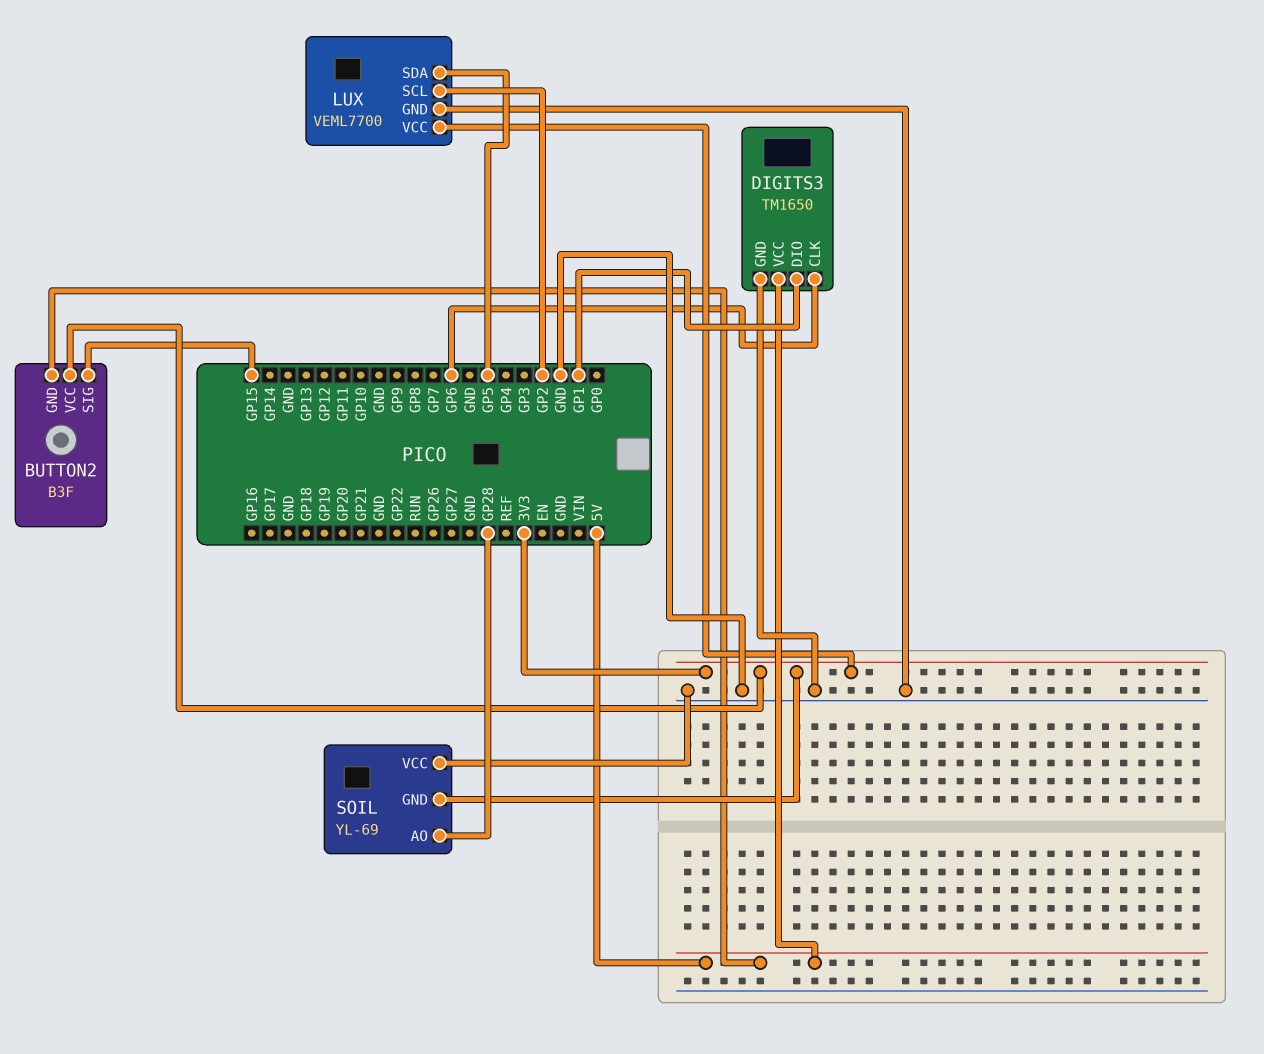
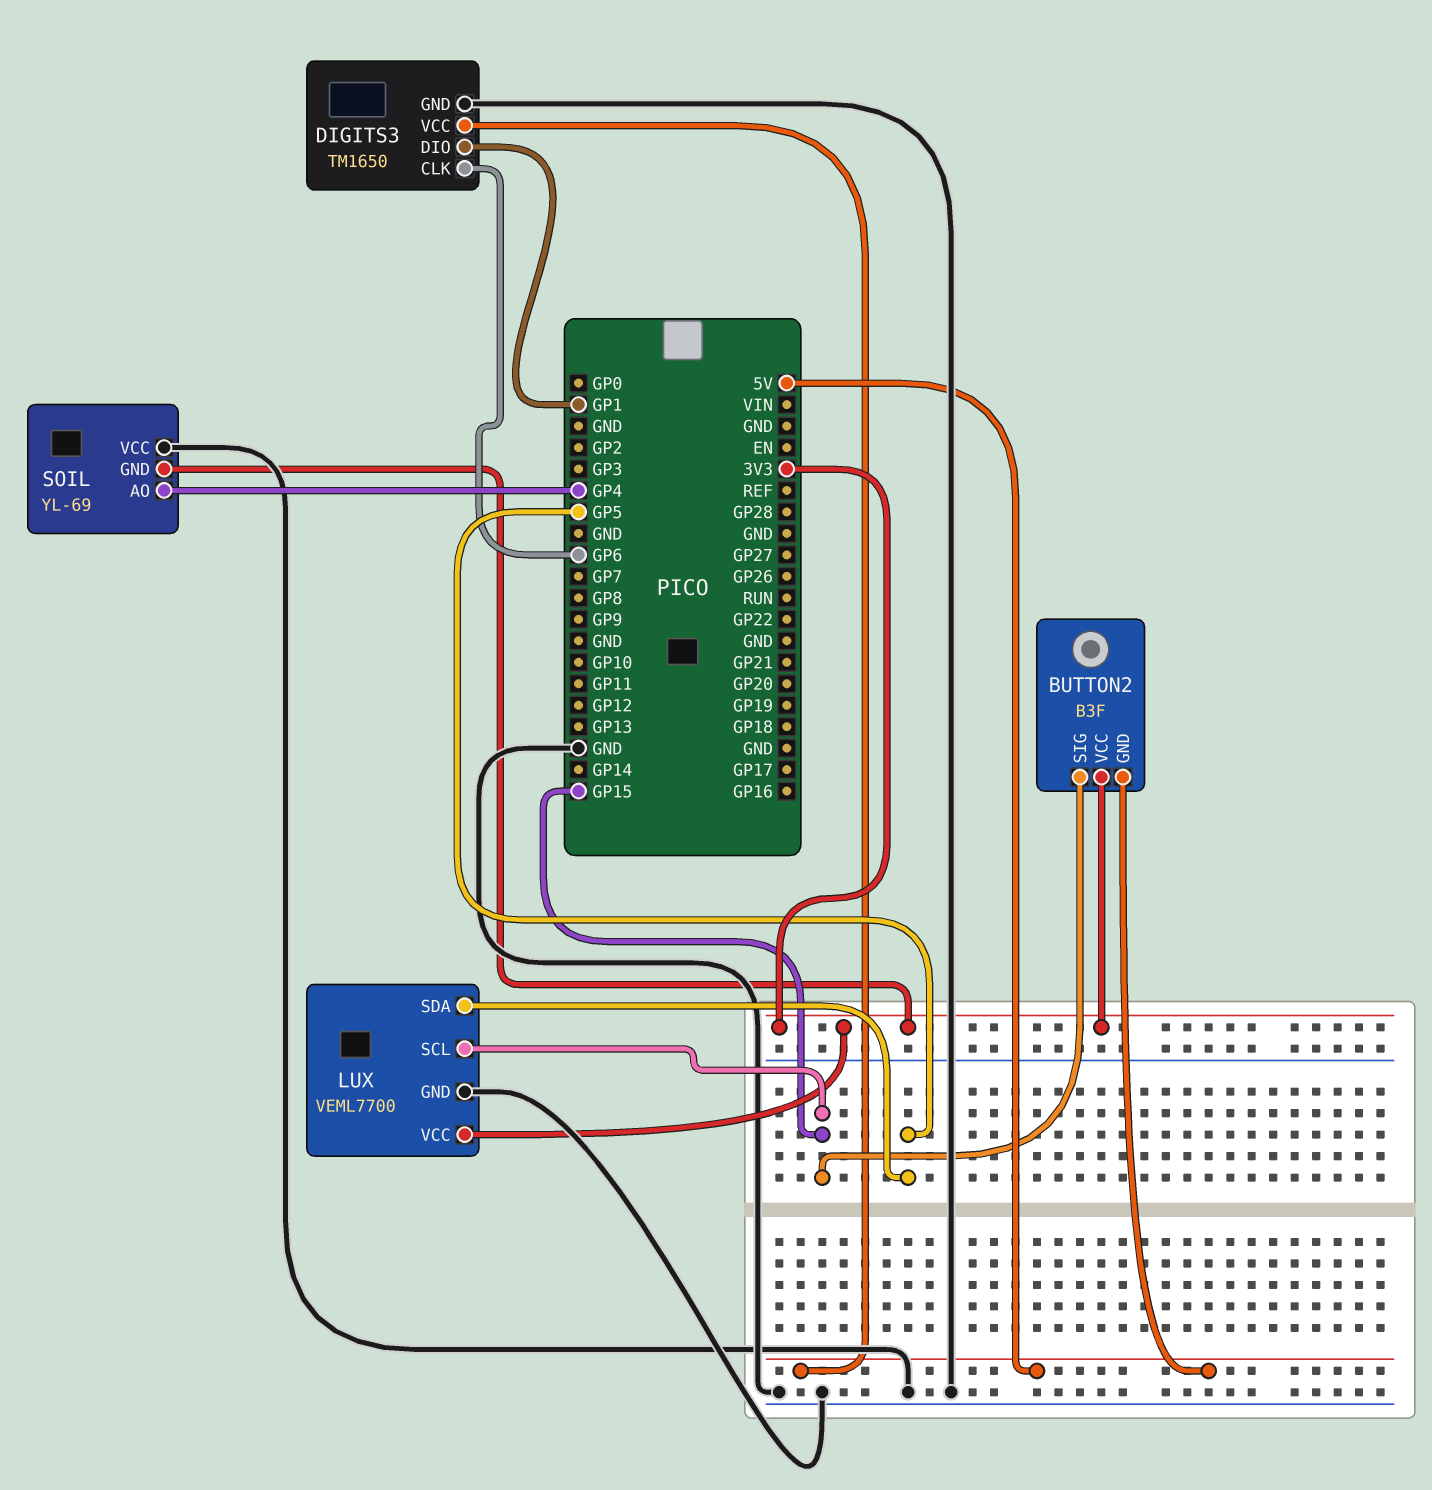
LUX pin SCL: GP2 -> GP15
SOIL pin AO: GP28 -> GP4

